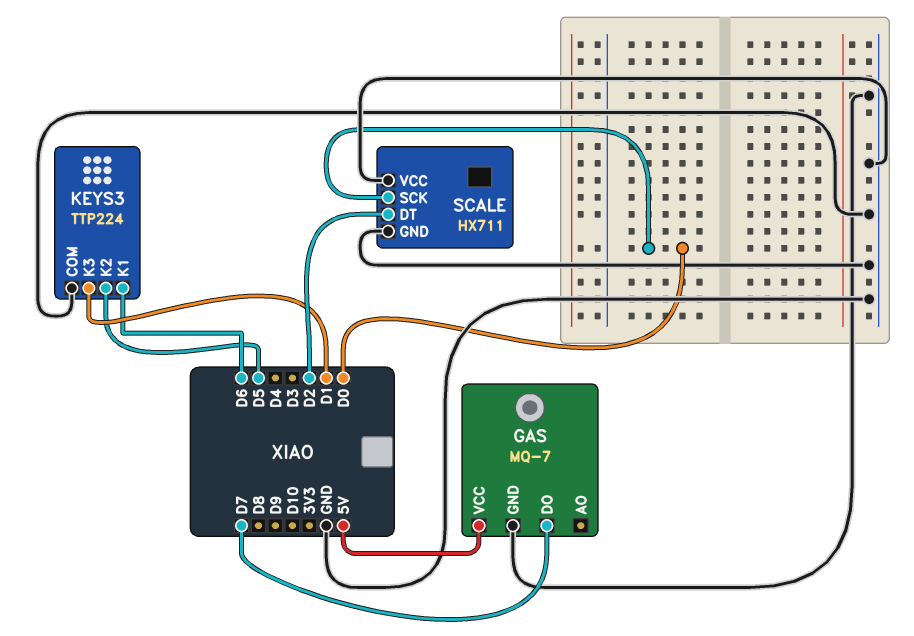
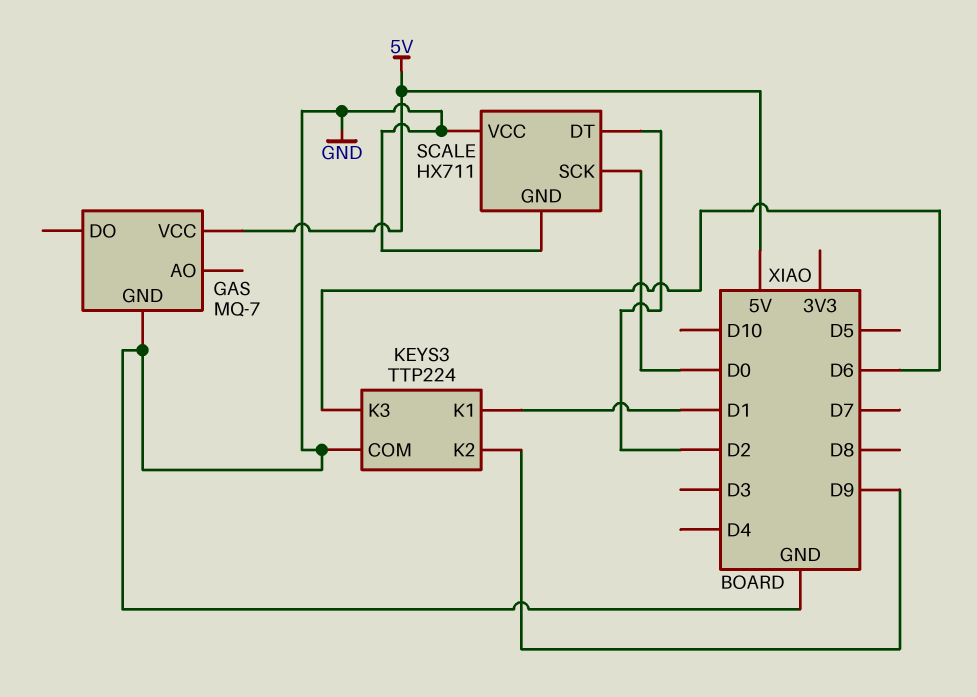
GAS pin DO: D7 -> none
KEYS3 pin K1: D6 -> D1
KEYS3 pin K2: D5 -> D9
KEYS3 pin K3: D1 -> D6

